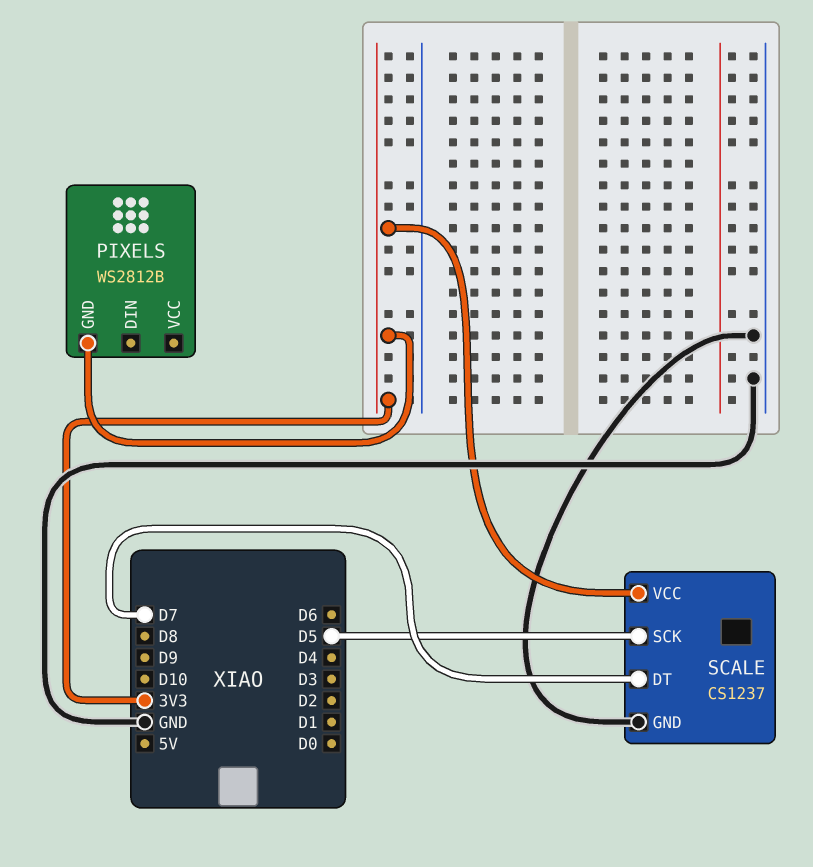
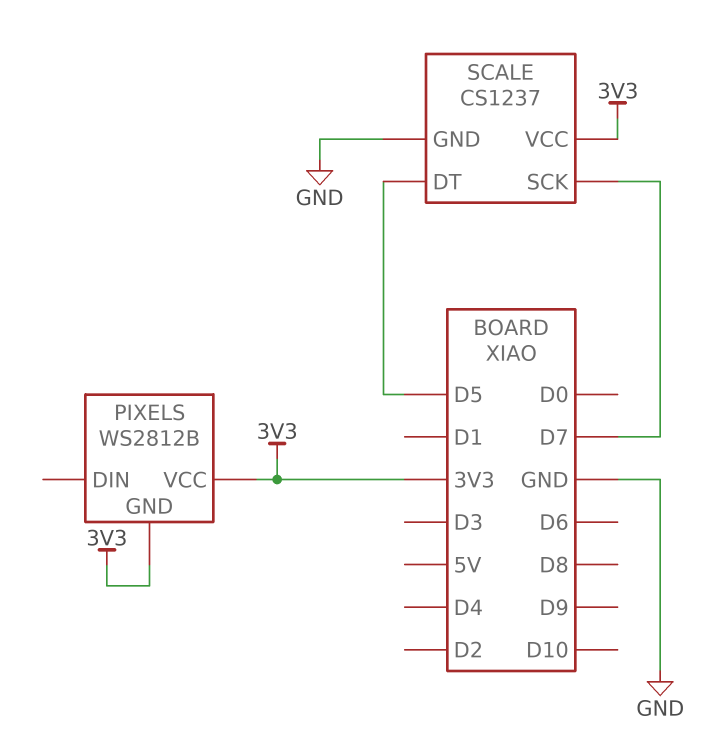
PIXELS pin VCC: none -> 3V3
SCALE pin DT: D7 -> D5
SCALE pin SCK: D5 -> D7

